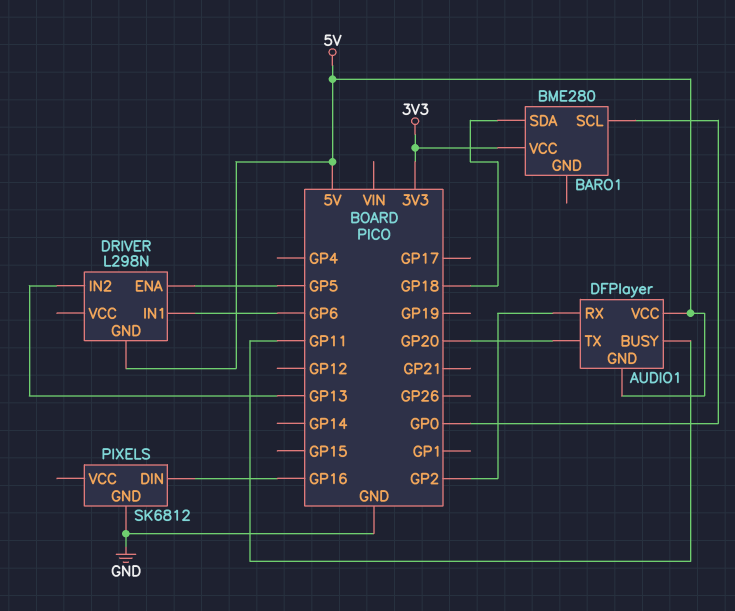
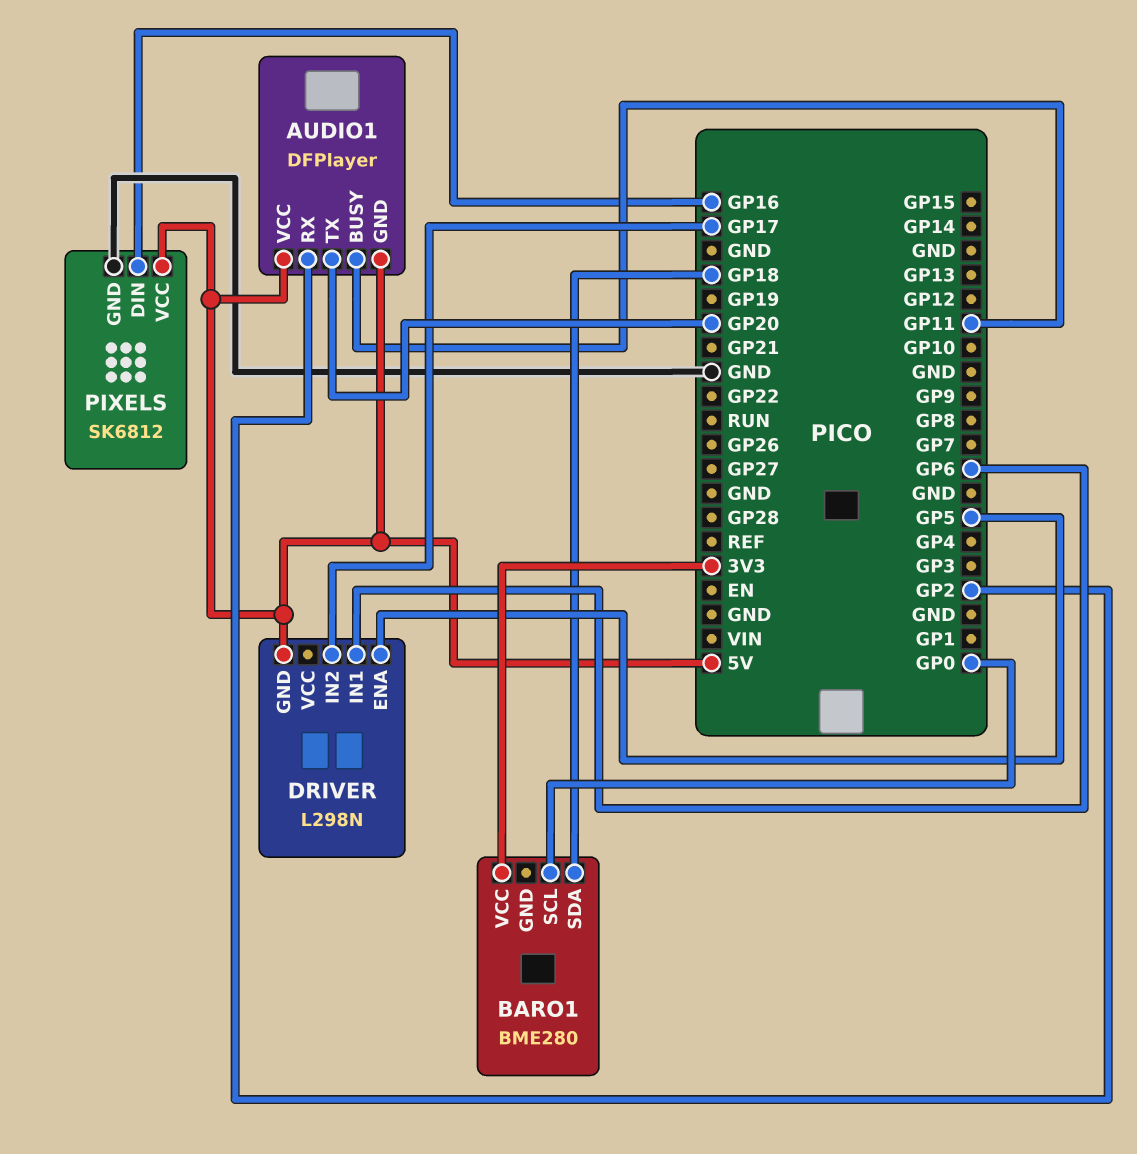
DRIVER pin IN2: GP13 -> GP17
PIXELS pin VCC: none -> 5V

